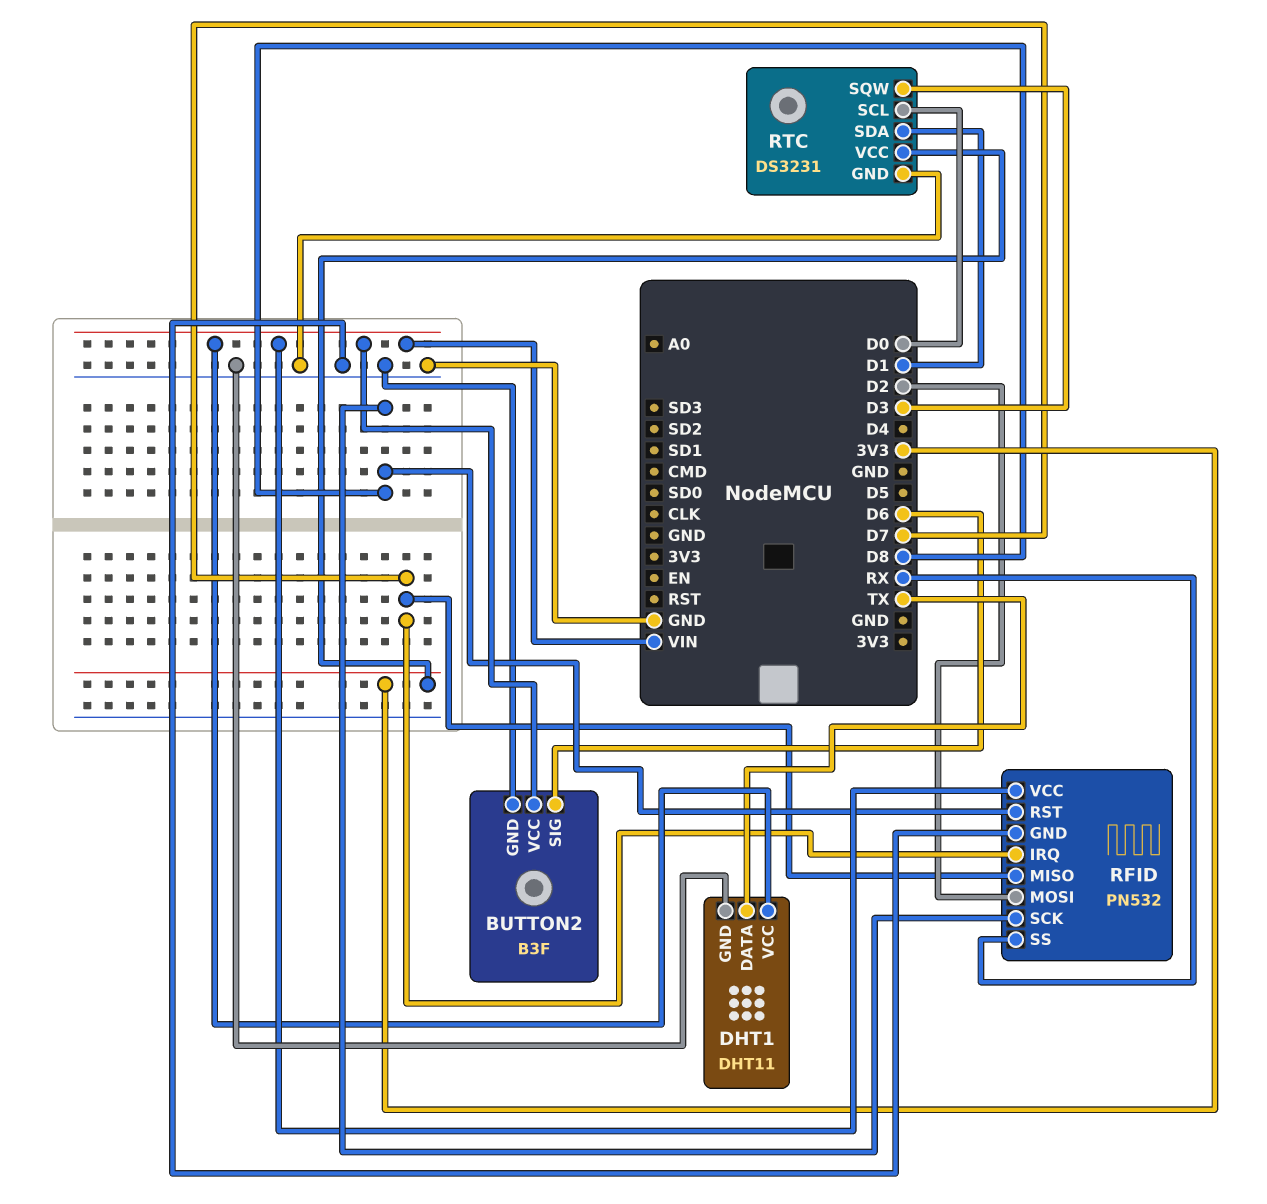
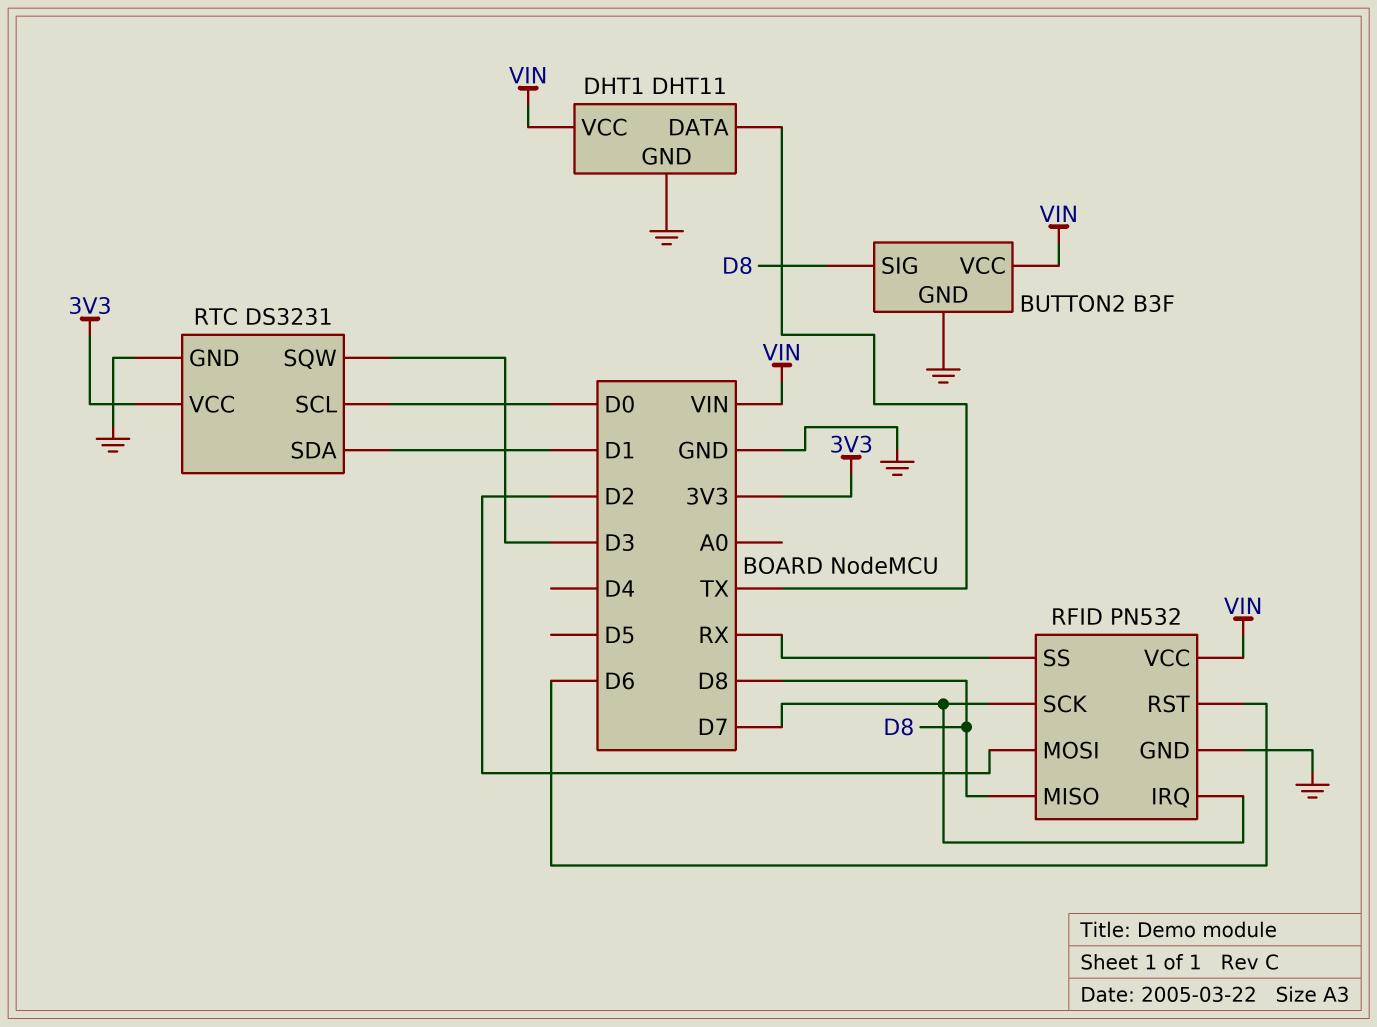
BUTTON2 pin SIG: D6 -> D8
RFID pin MISO: D7 -> D8
RFID pin RST: D8 -> D6
RFID pin SCK: D8 -> D7

